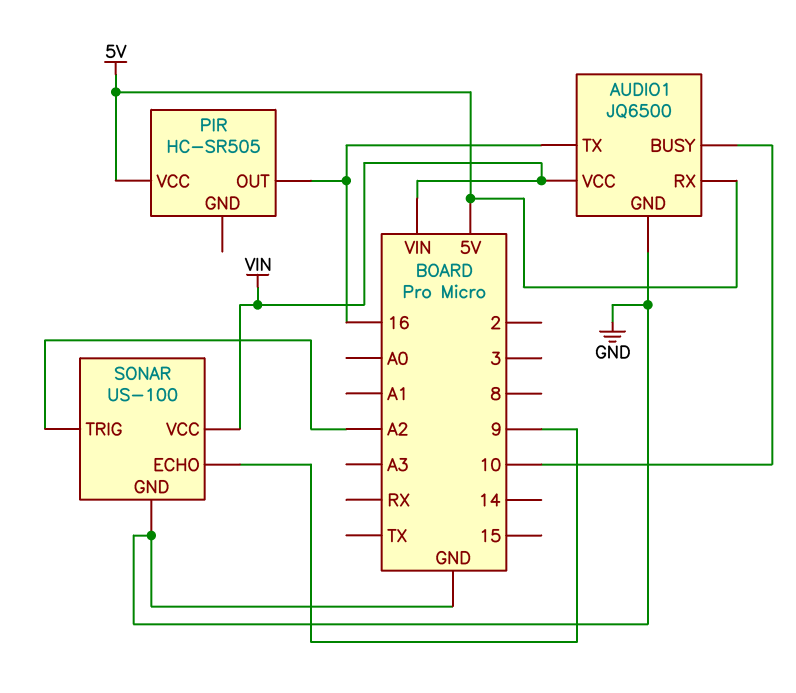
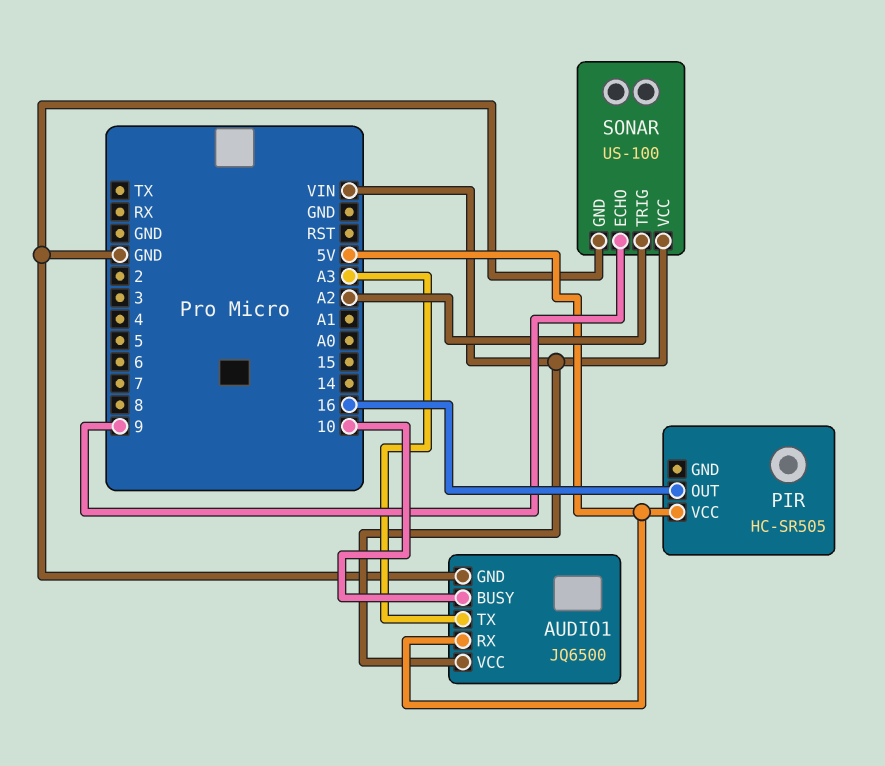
AUDIO1 pin TX: 16 -> A3

